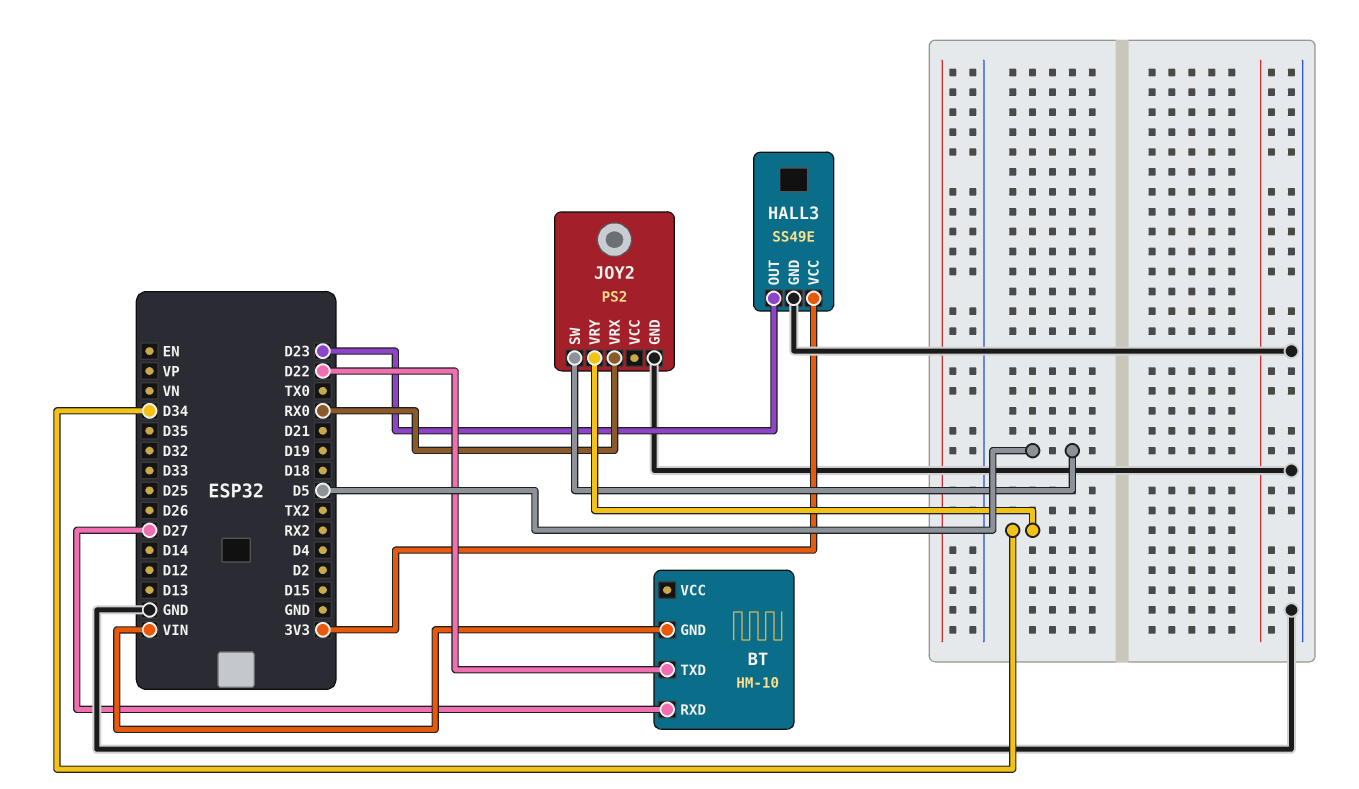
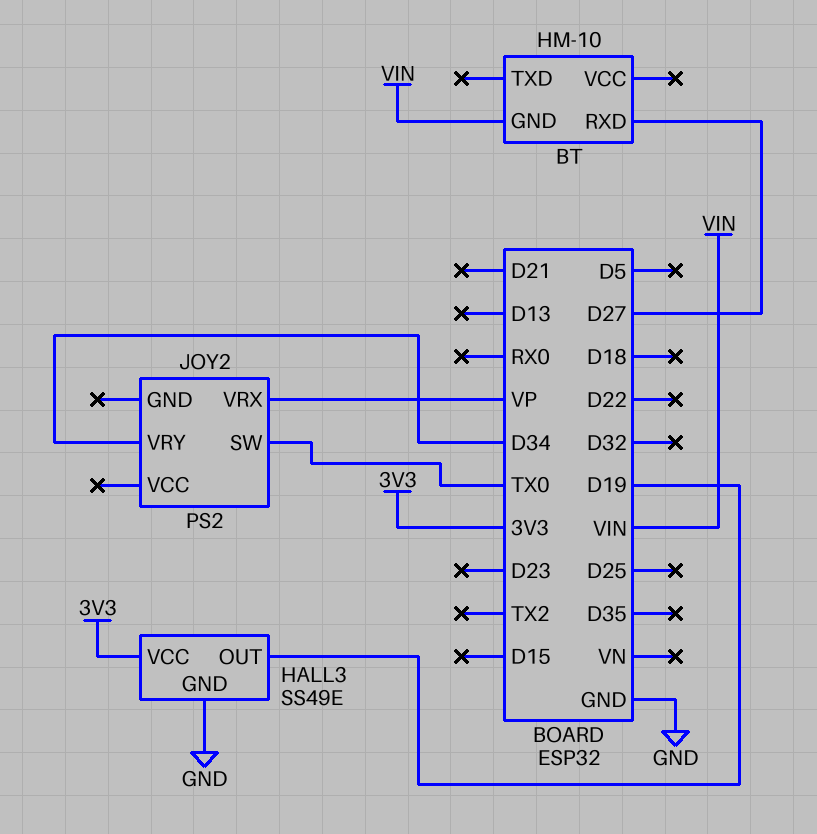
BT pin TXD: D22 -> none
HALL3 pin OUT: D23 -> D19
JOY2 pin GND: GND -> none
JOY2 pin SW: D5 -> TX0
JOY2 pin VRX: RX0 -> VP

